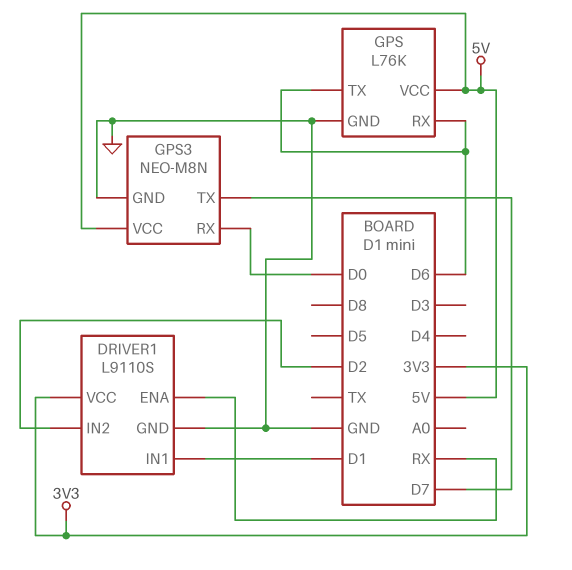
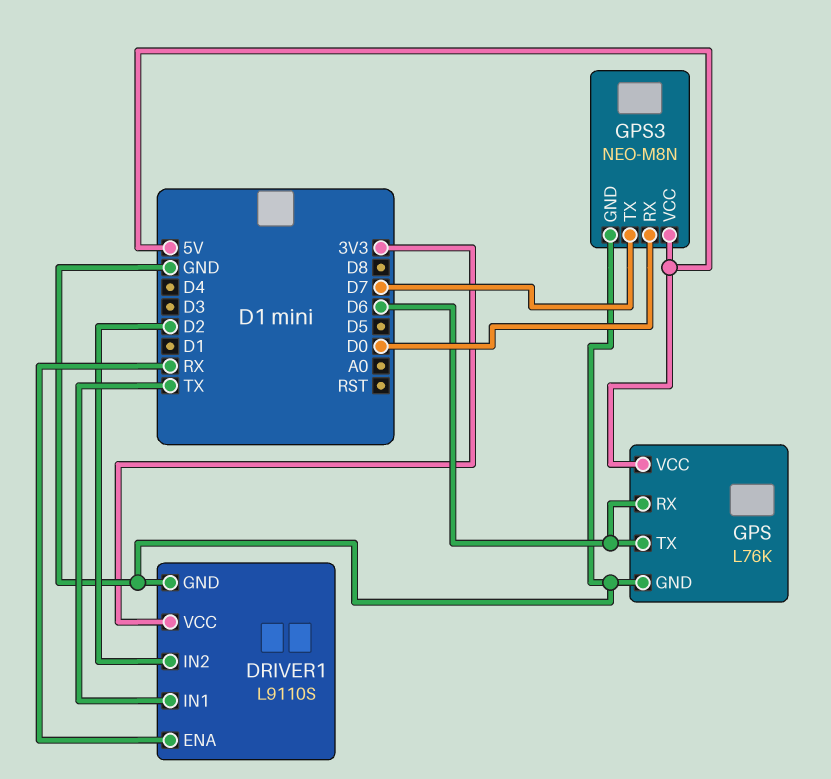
DRIVER1 pin IN1: D1 -> TX

